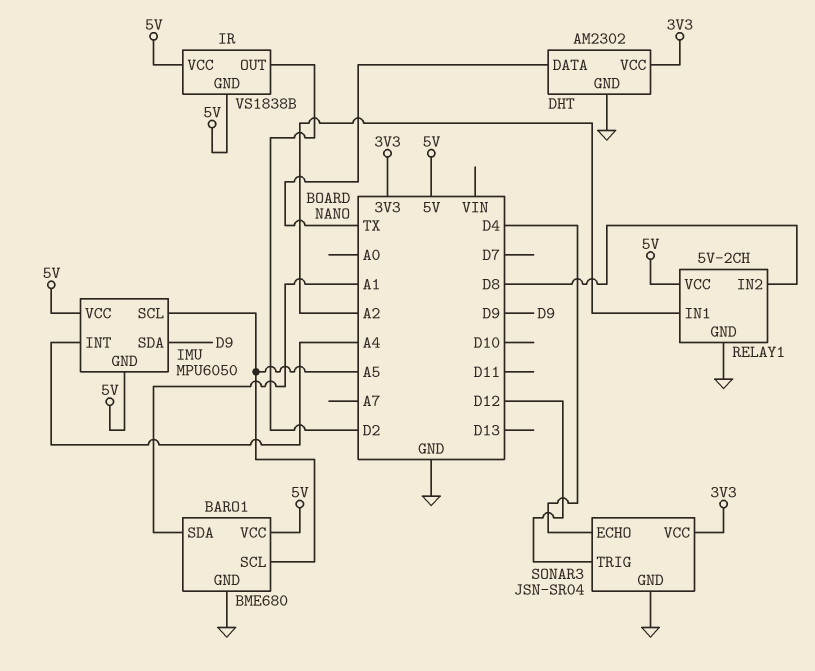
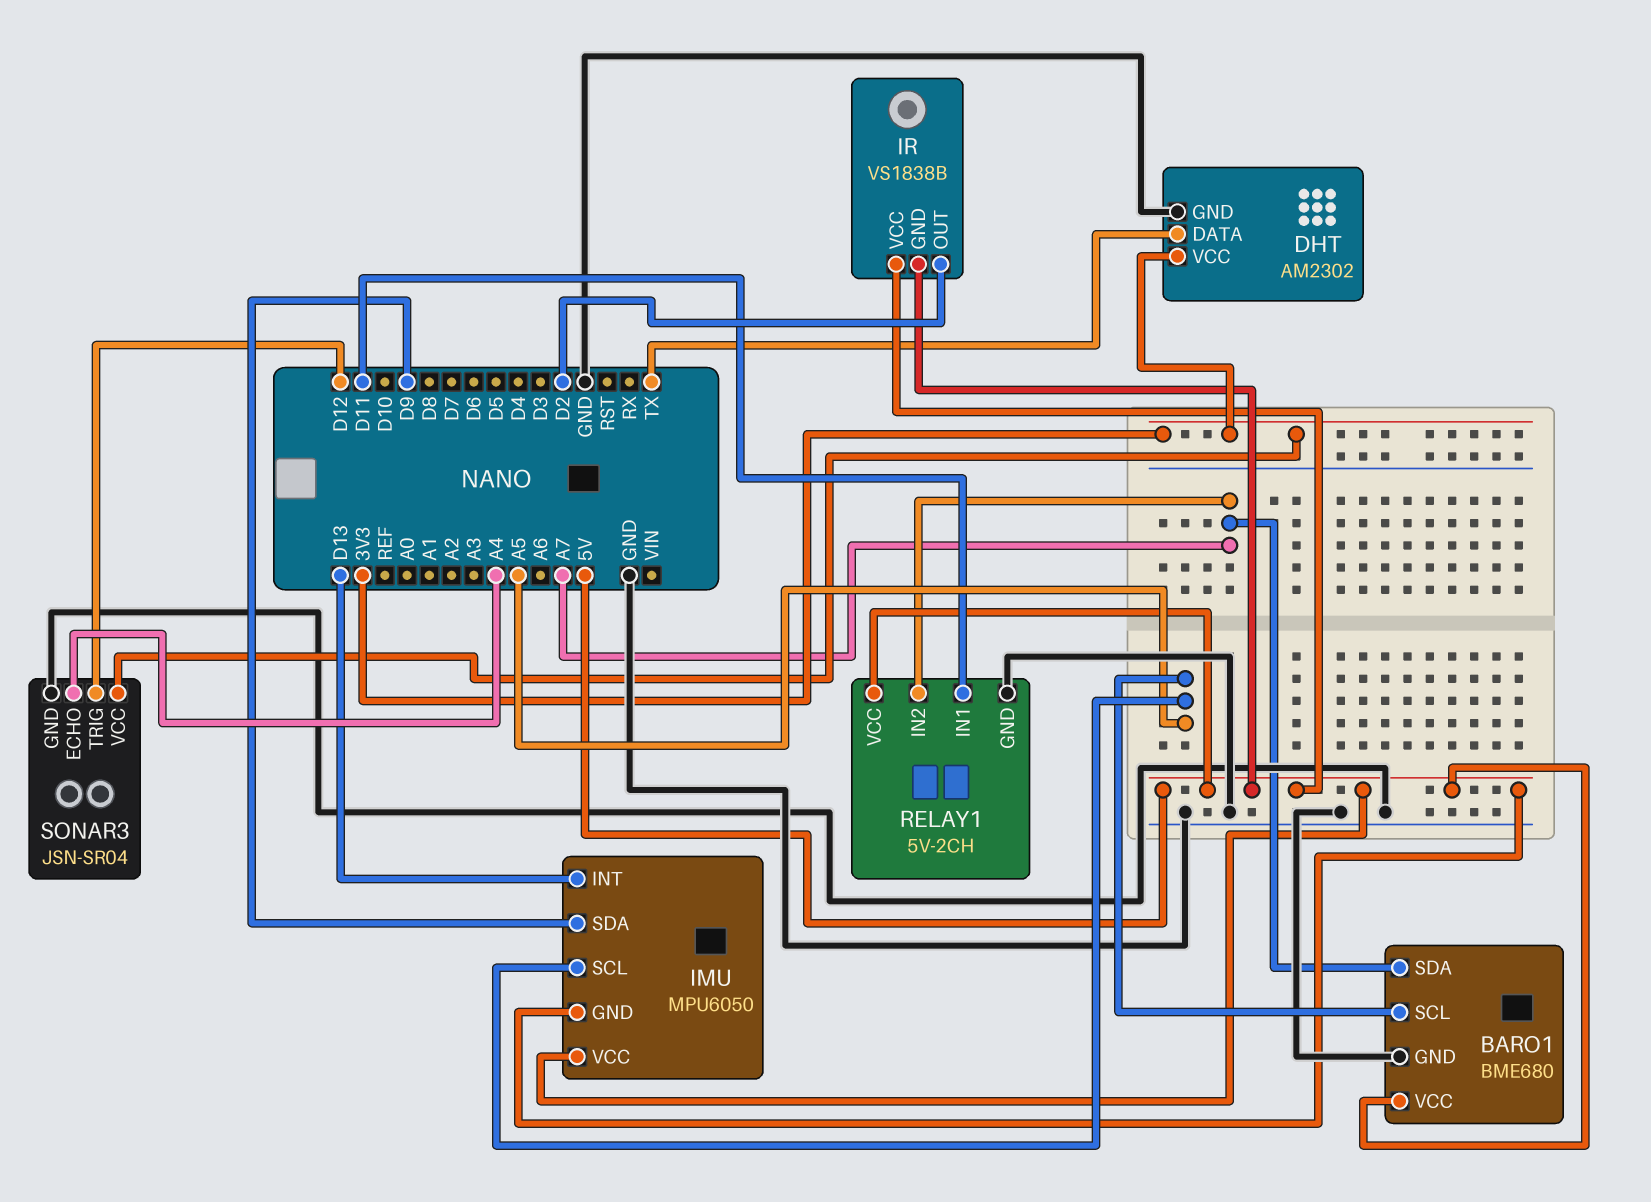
BARO1 pin SDA: A1 -> A7
IMU pin INT: A4 -> D13
RELAY1 pin IN1: A2 -> D11
RELAY1 pin IN2: D8 -> A7
SONAR3 pin ECHO: D4 -> A4

